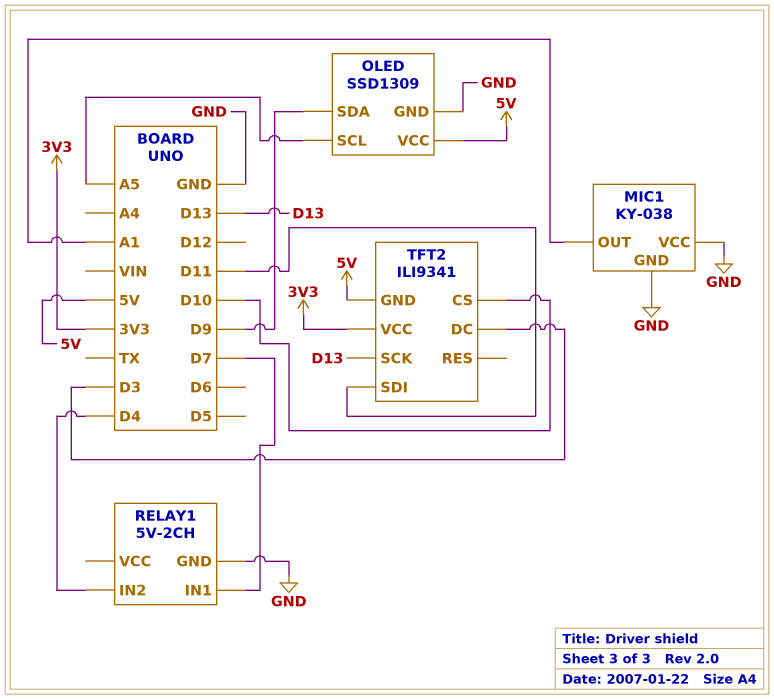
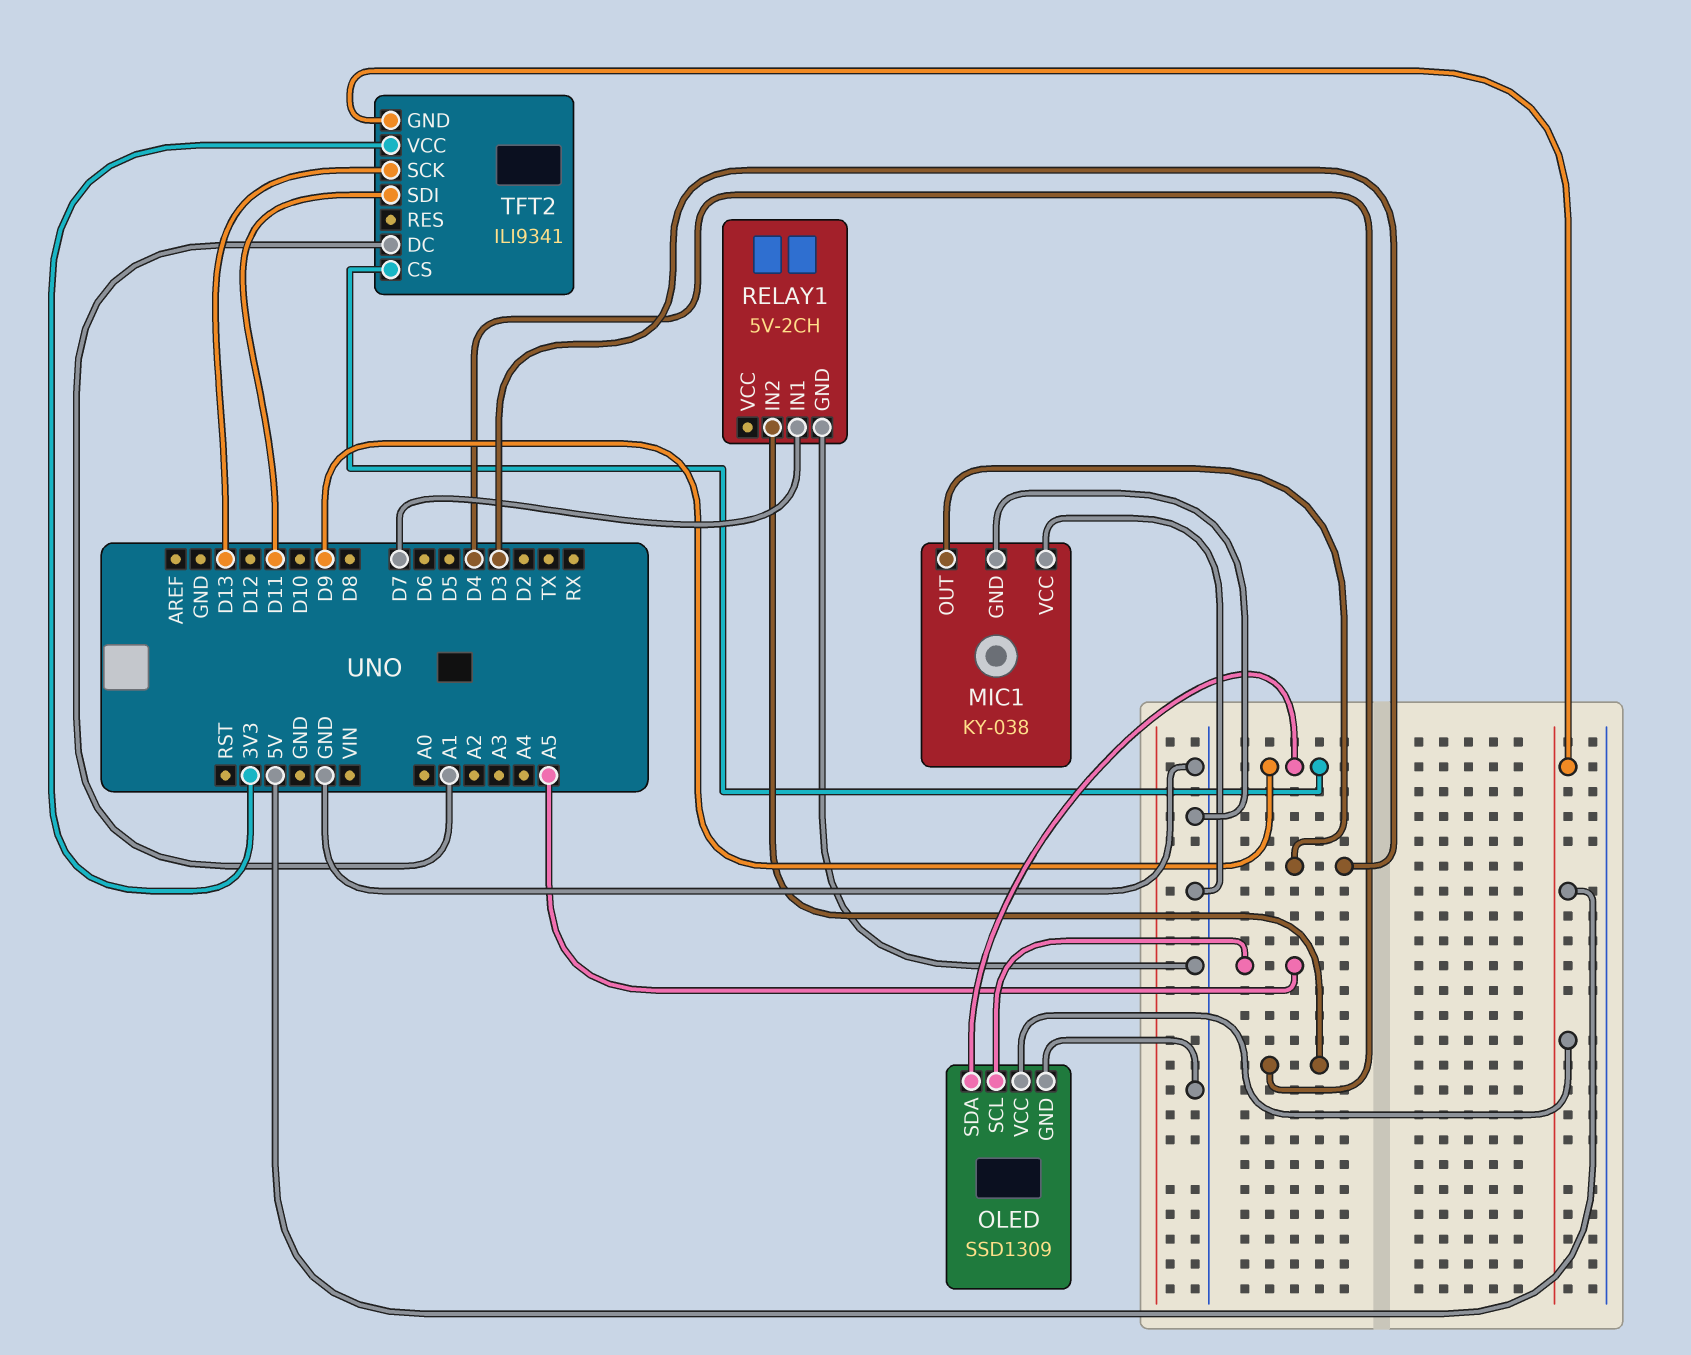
MIC1 pin OUT: A1 -> D3
TFT2 pin CS: D10 -> D9
TFT2 pin DC: D3 -> A1

